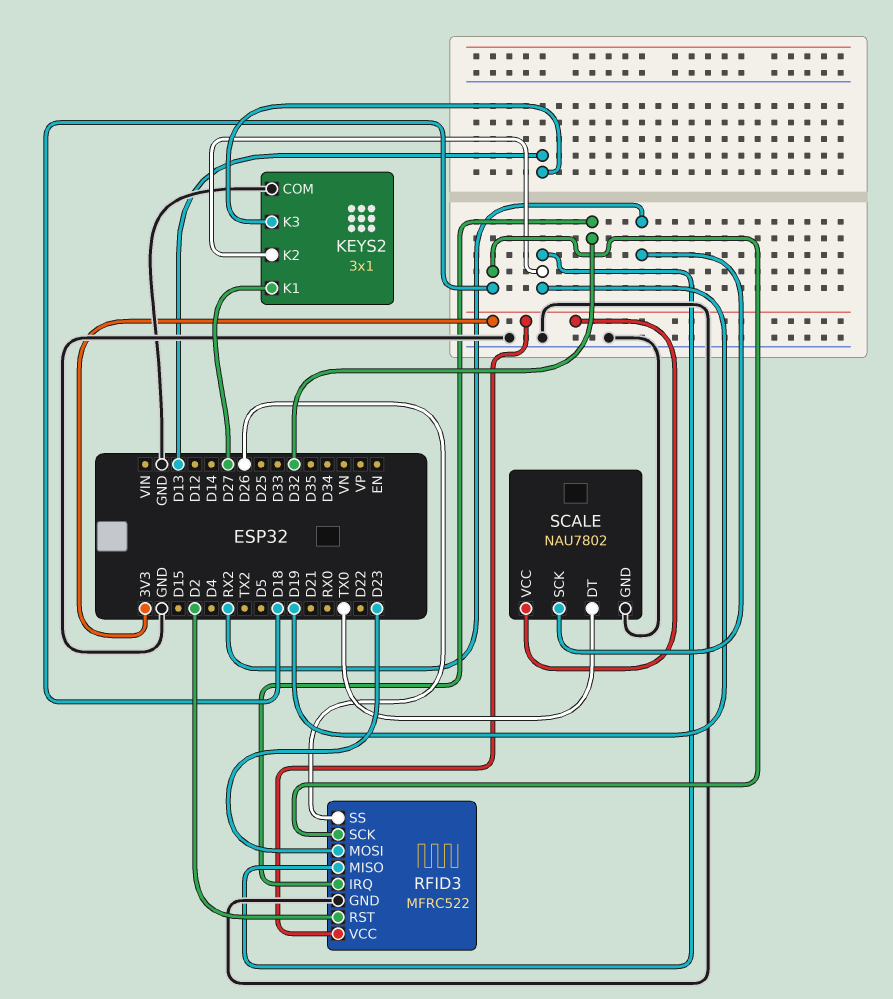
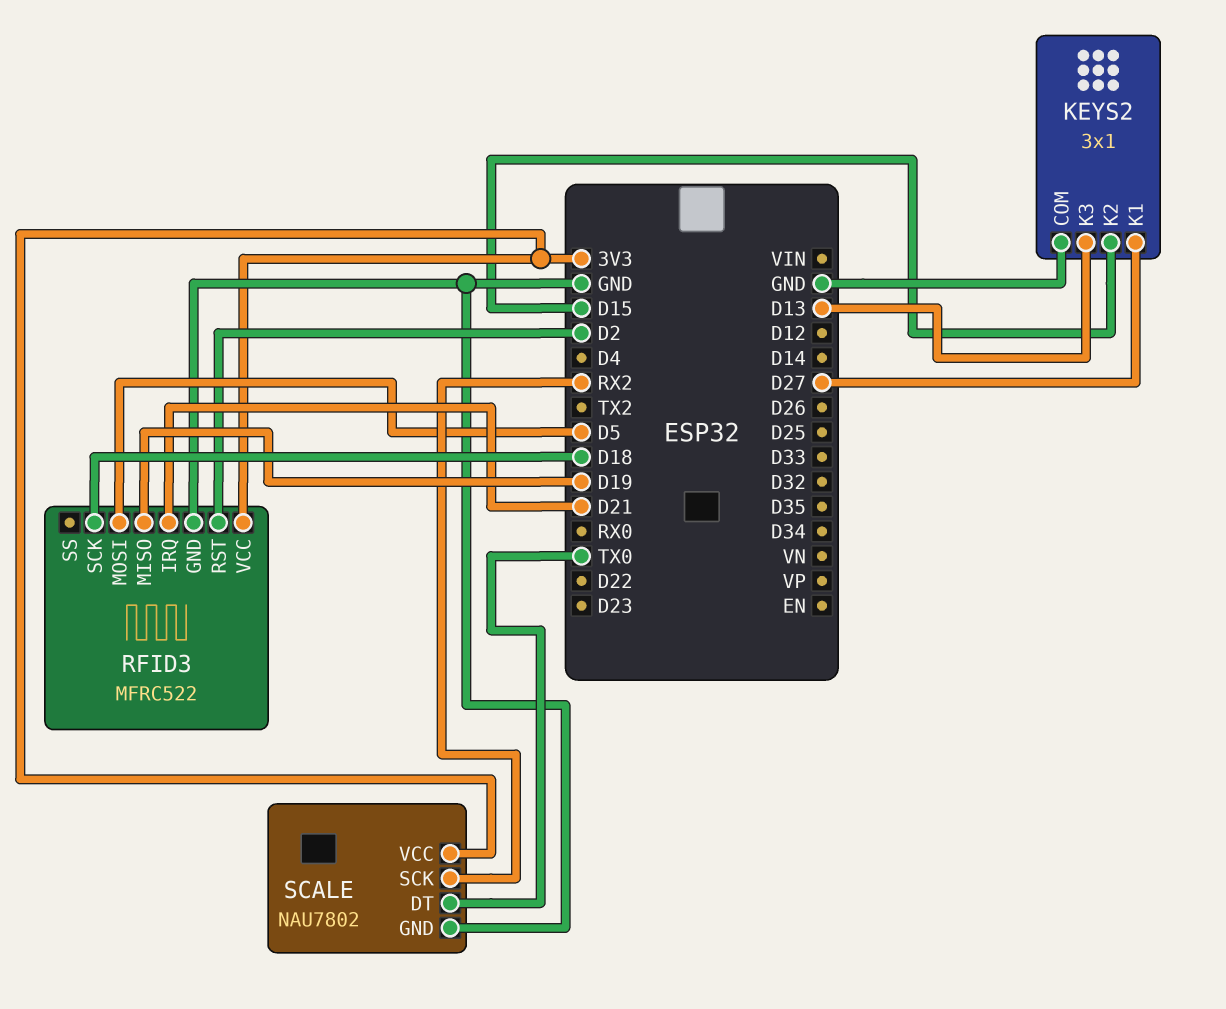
KEYS2 pin K2: D19 -> D15
RFID3 pin IRQ: D32 -> D21
RFID3 pin MOSI: D23 -> D5
RFID3 pin SS: D26 -> none

